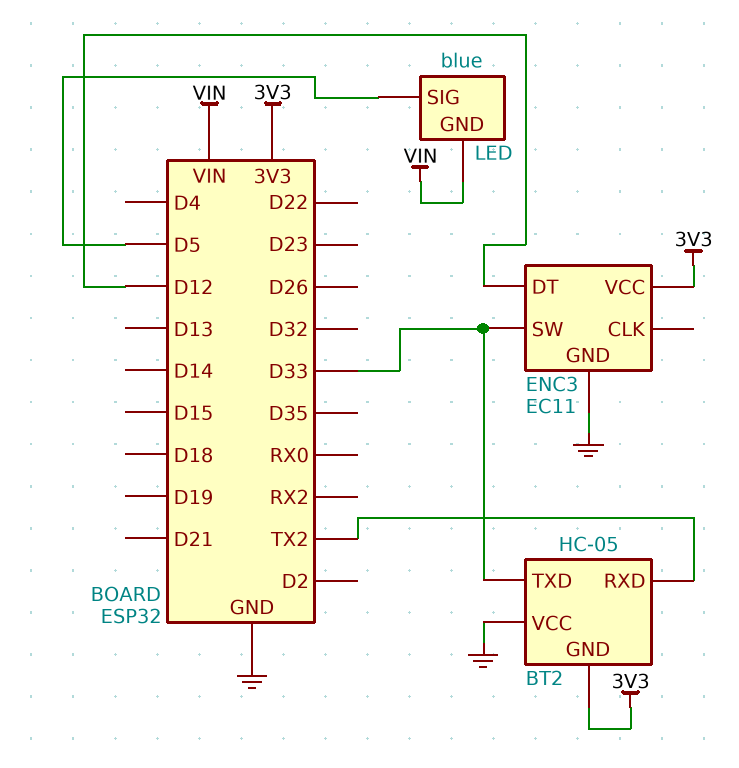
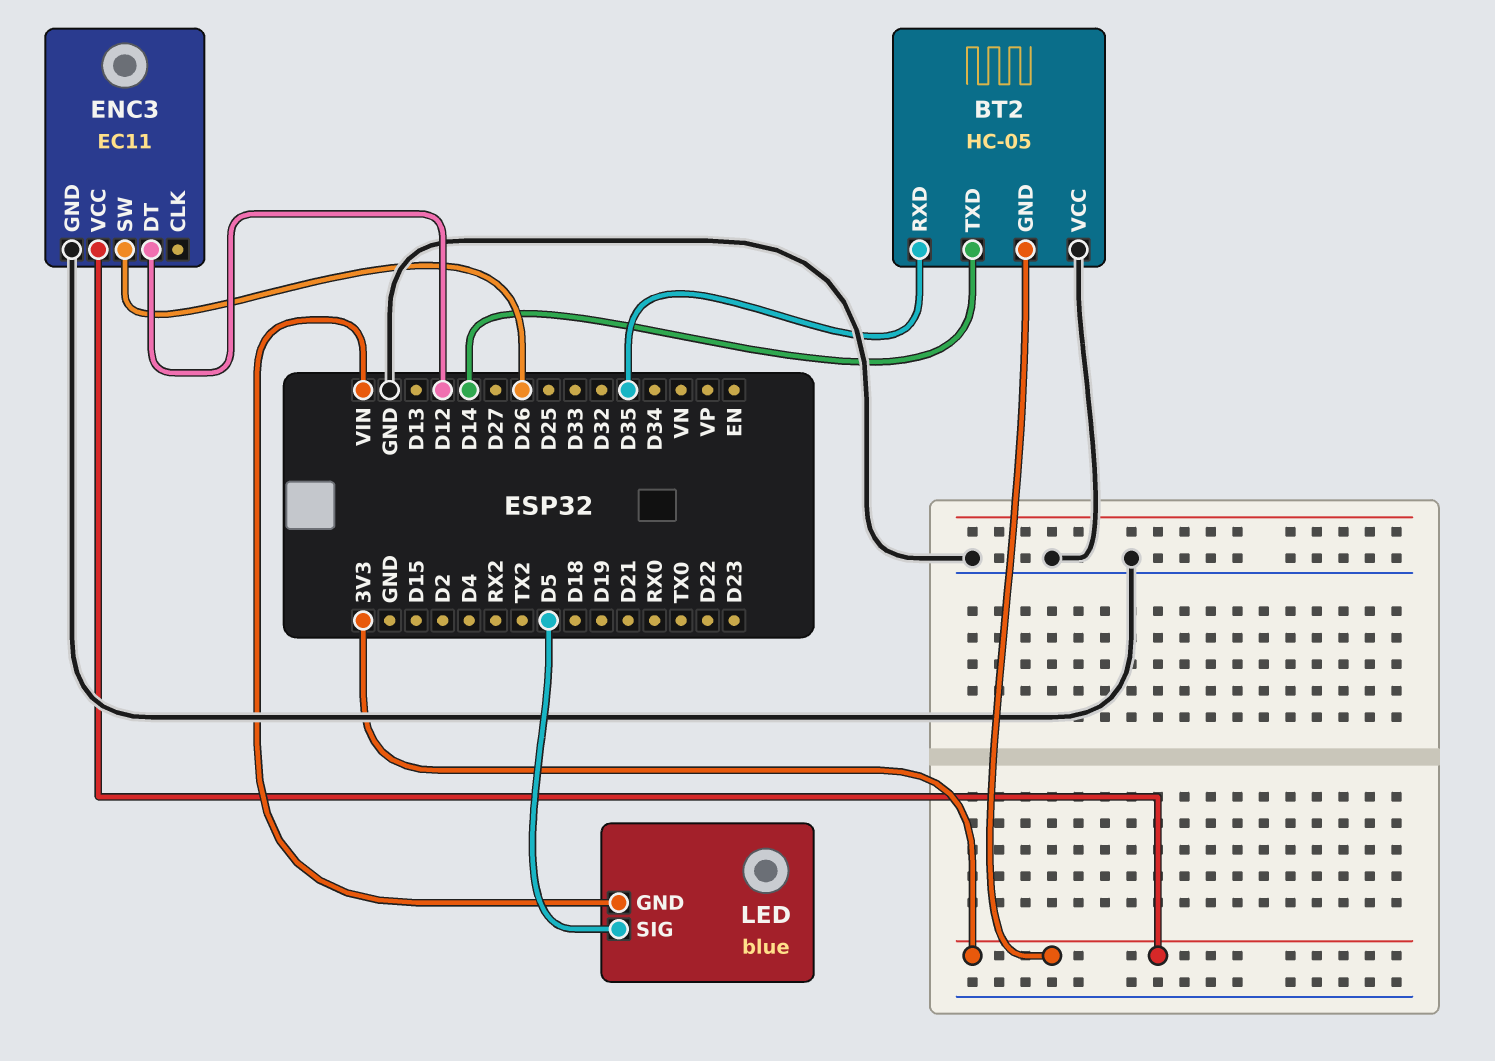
BT2 pin RXD: TX2 -> D35
BT2 pin TXD: D33 -> D14
ENC3 pin SW: D33 -> D26

